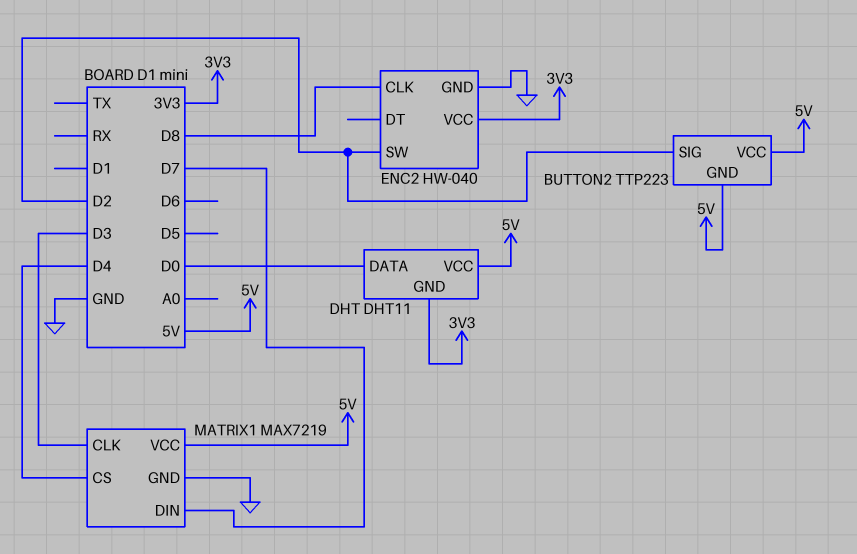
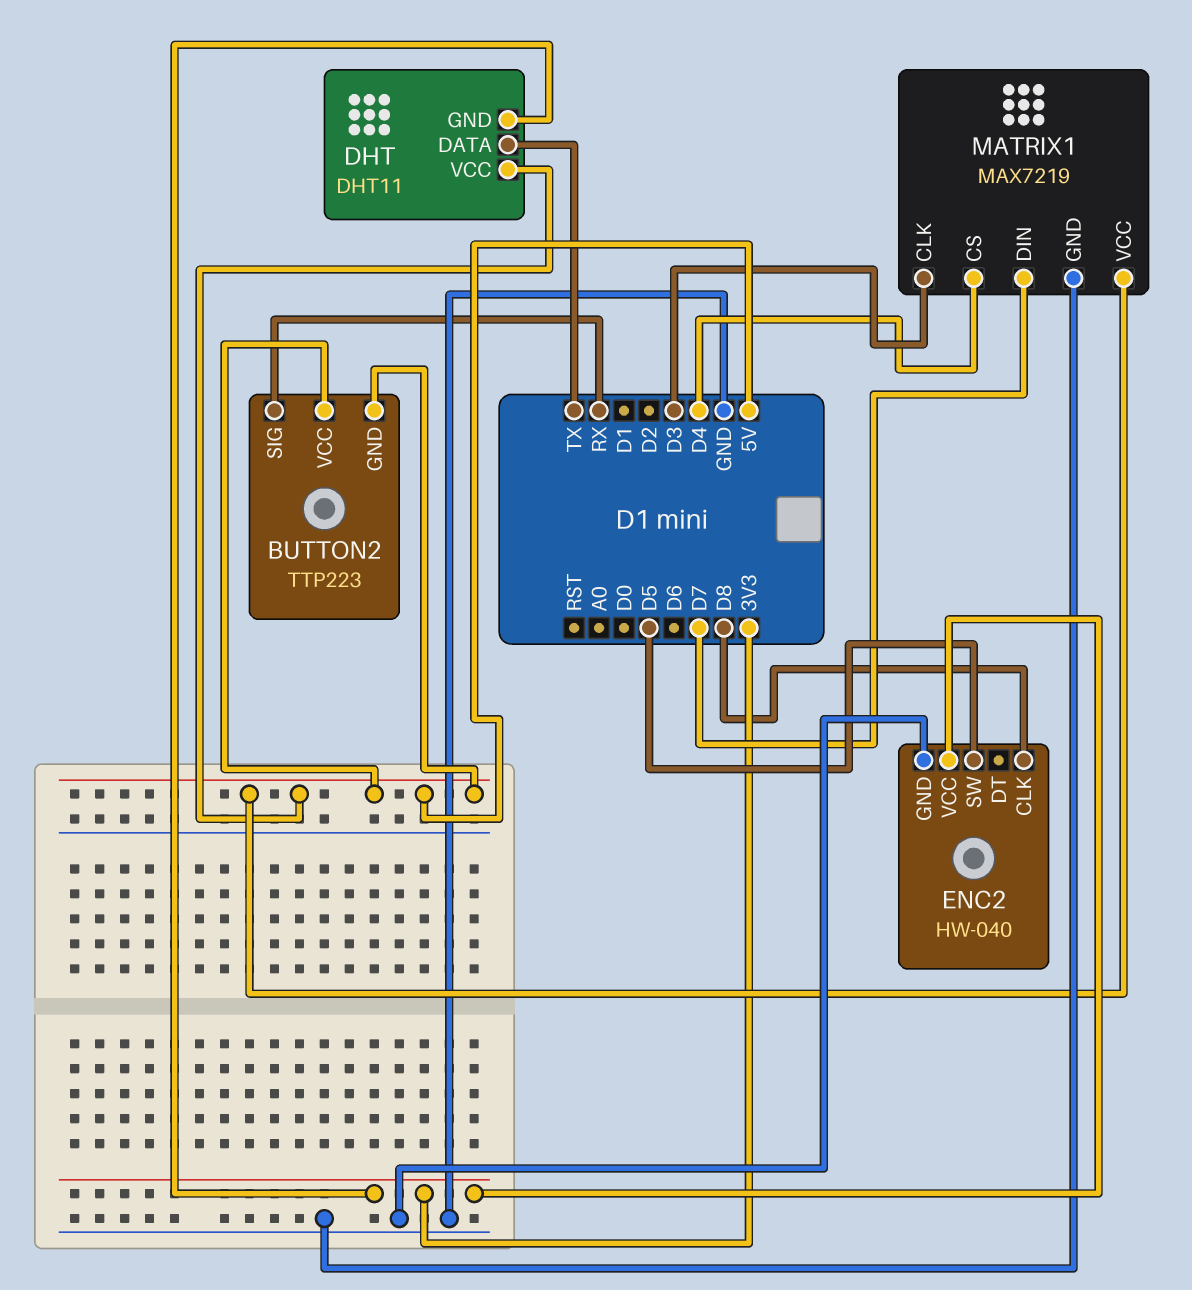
BUTTON2 pin SIG: D2 -> RX
DHT pin DATA: D0 -> TX
ENC2 pin SW: D2 -> D5

